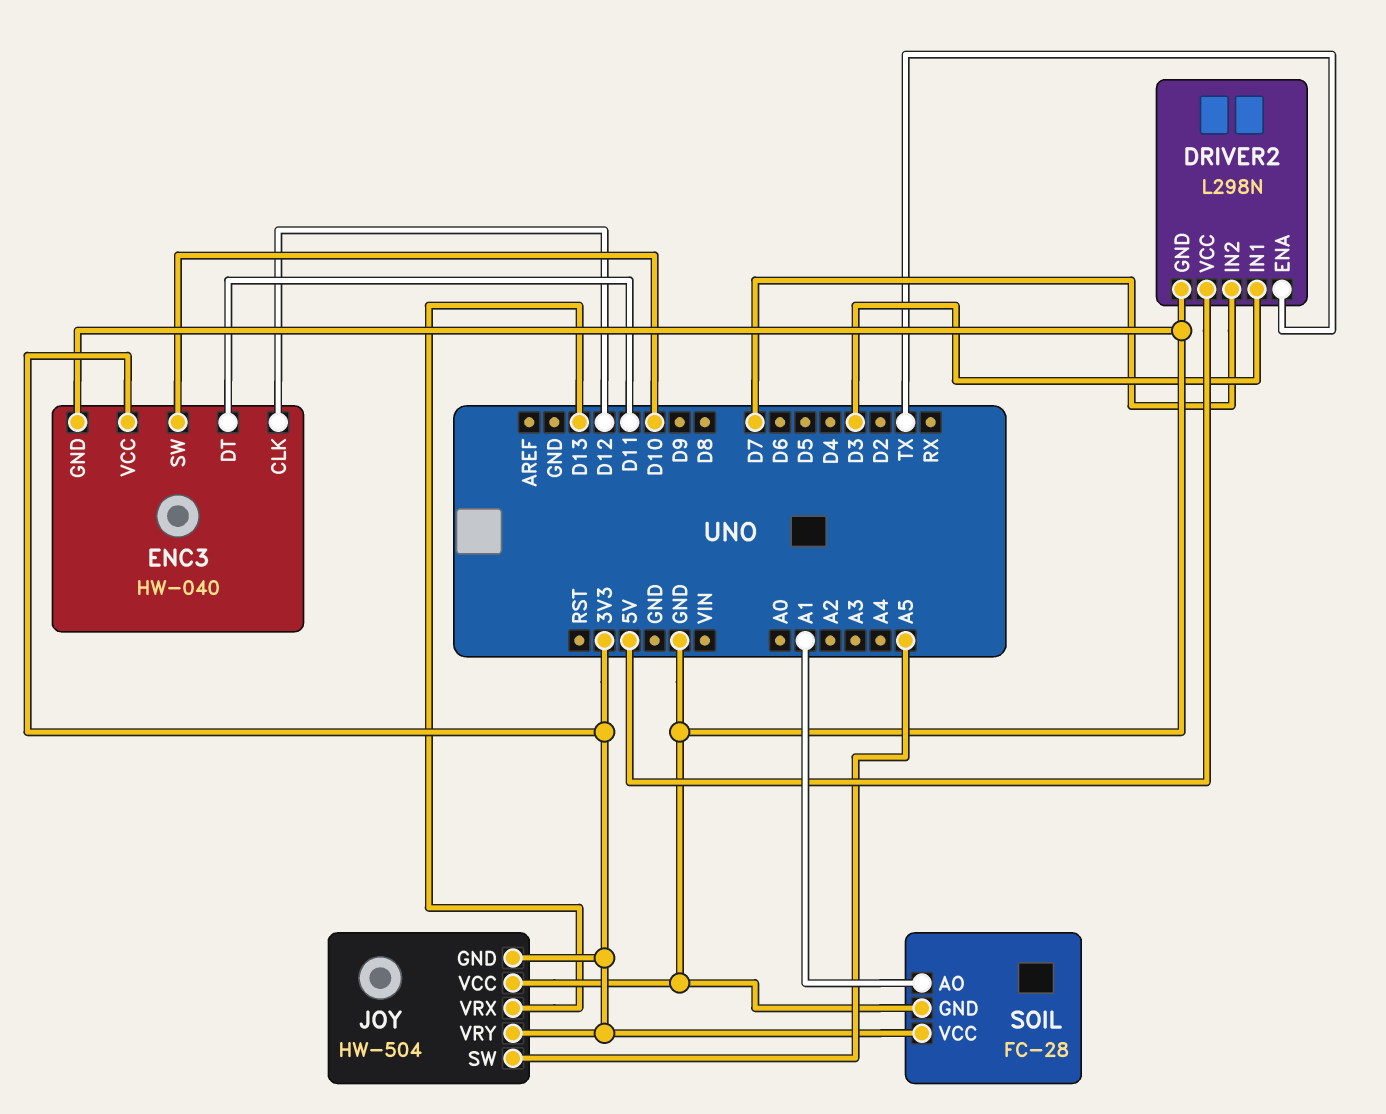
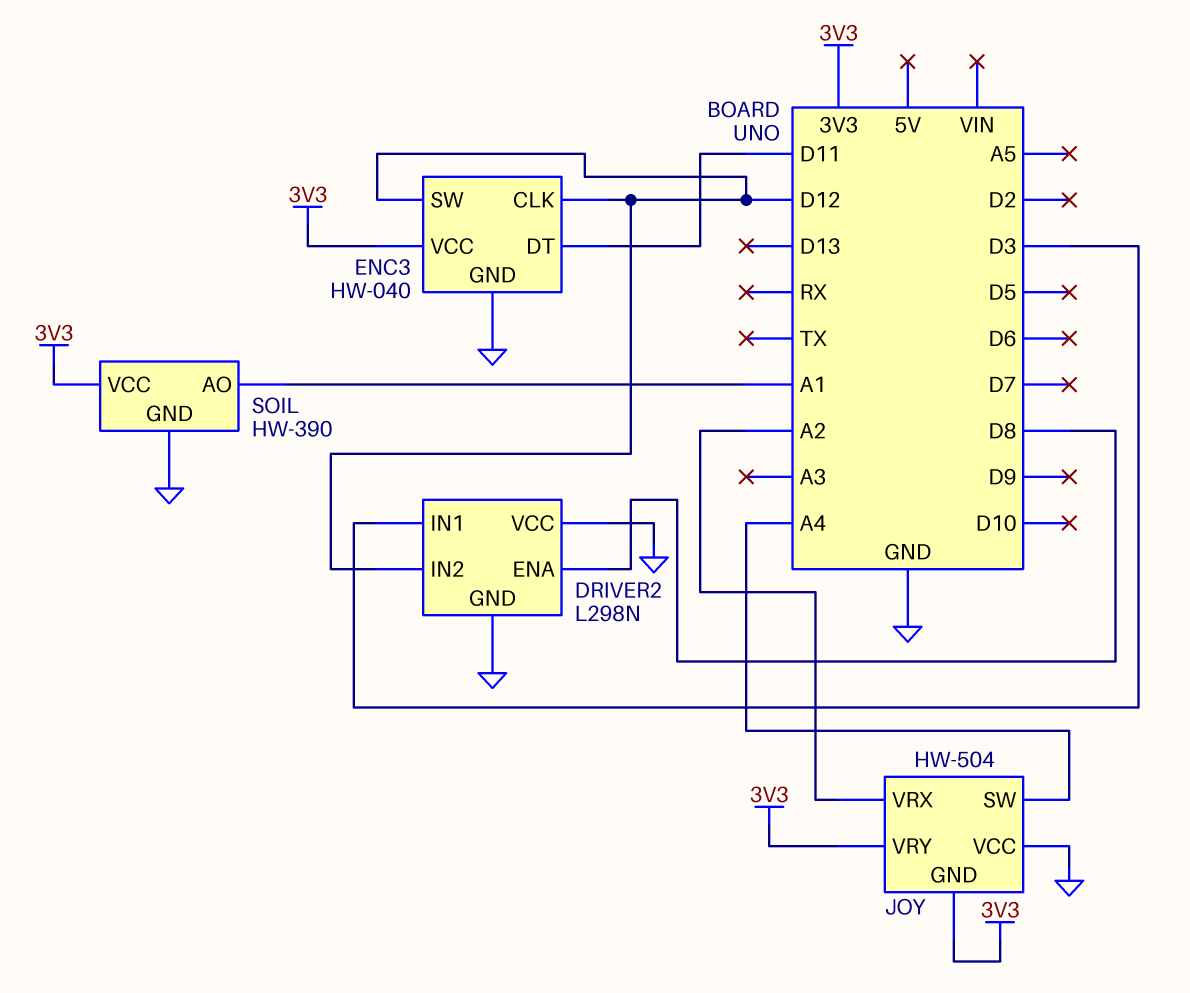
DRIVER2 pin ENA: TX -> D8
DRIVER2 pin IN2: D7 -> D12
DRIVER2 pin VCC: 5V -> GND
ENC3 pin SW: D10 -> D12
JOY pin SW: A5 -> A4
JOY pin VRX: D13 -> A2
SOIL: FC-28 -> HW-390

